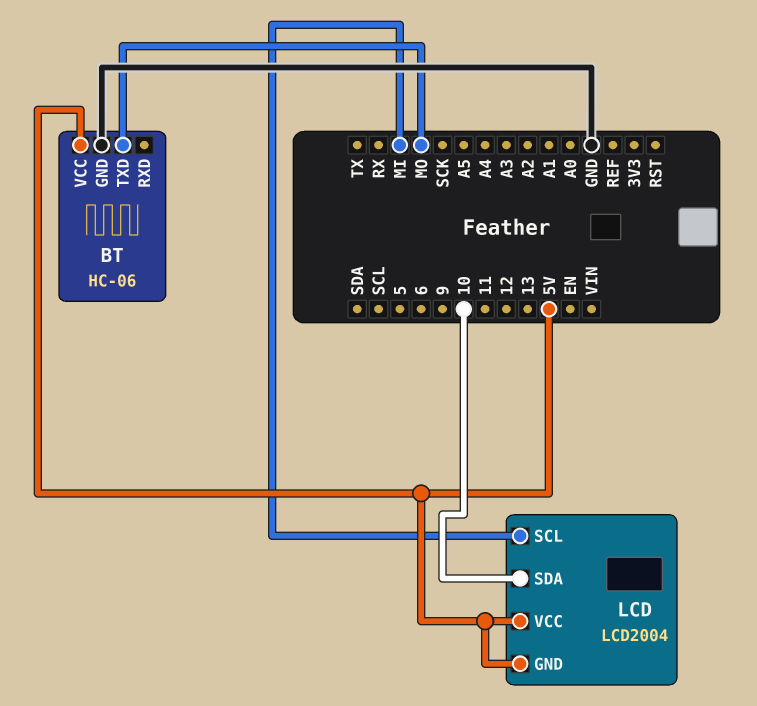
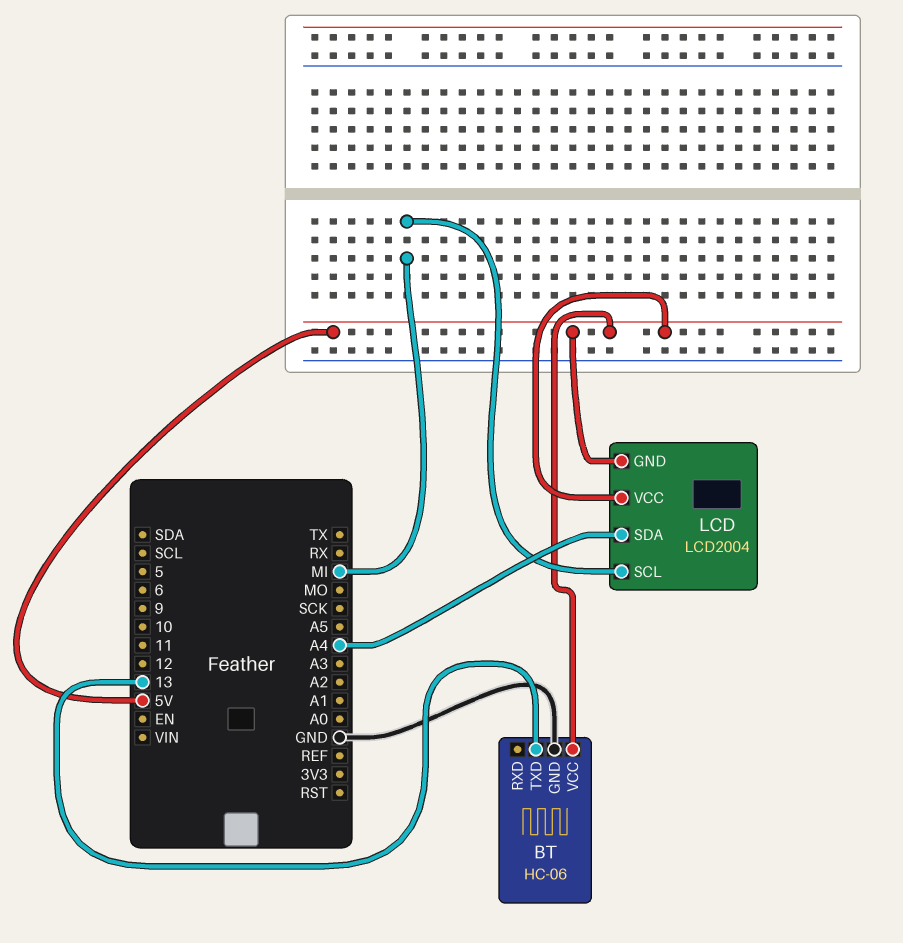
BT pin TXD: MO -> 13
LCD pin SDA: 10 -> A4

